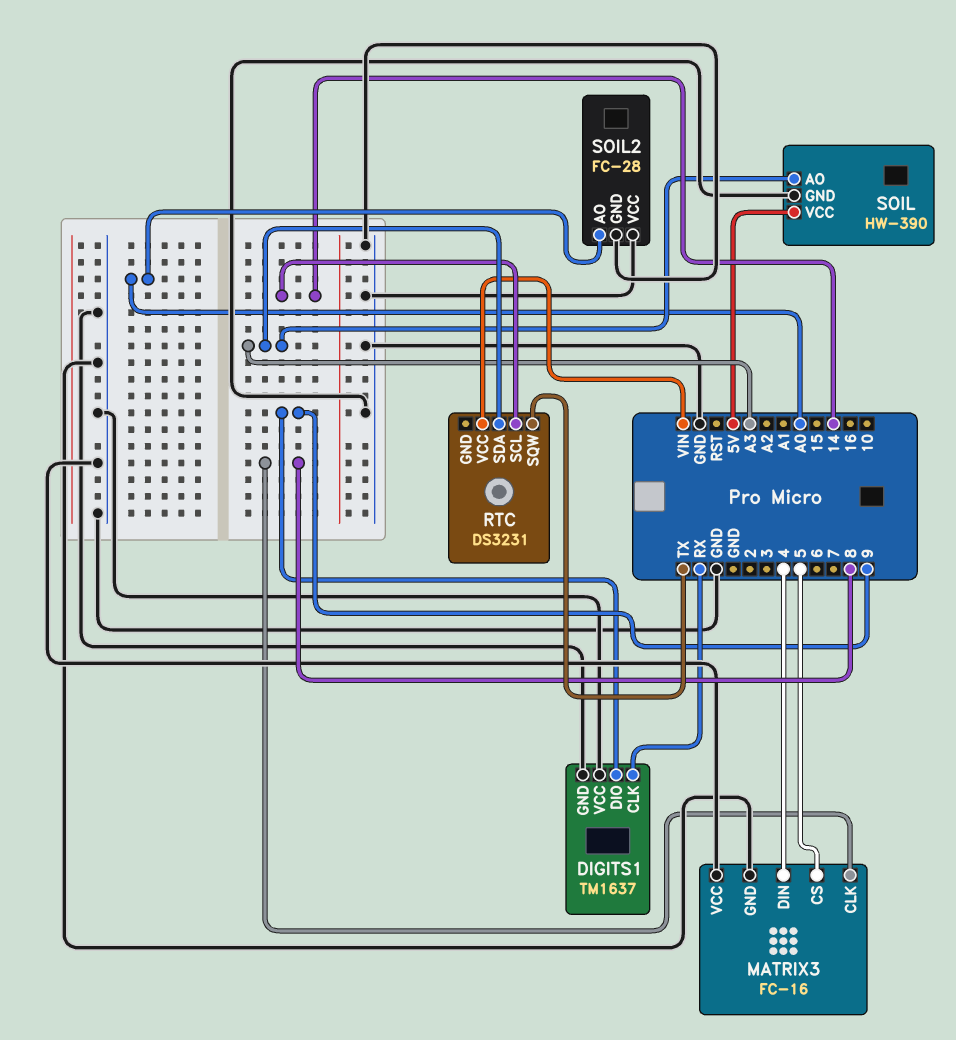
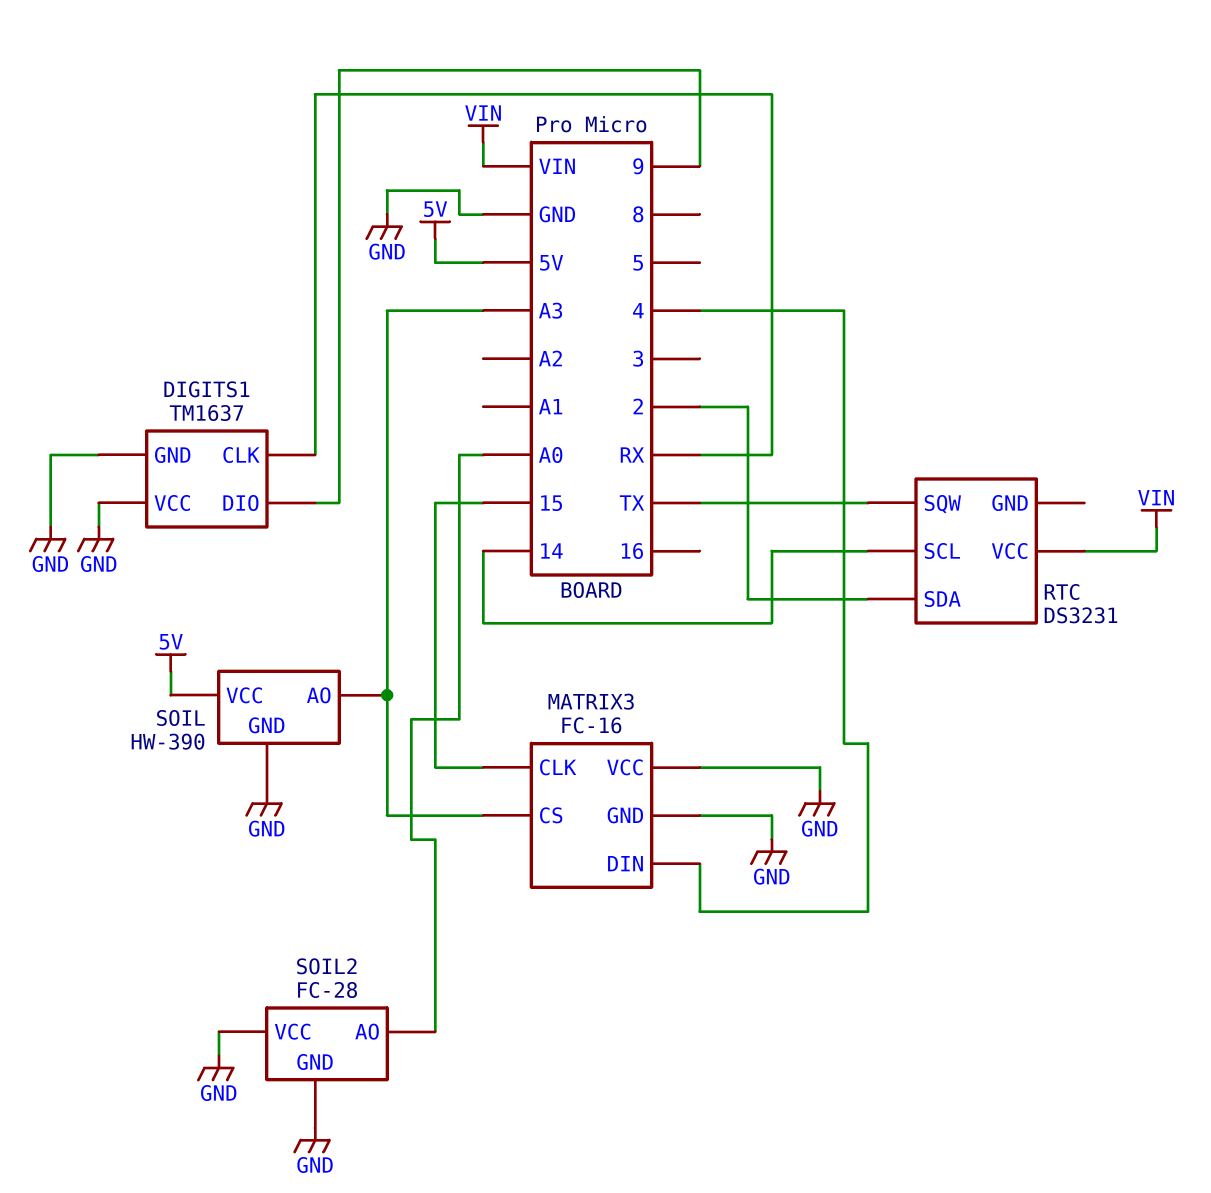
MATRIX3 pin CLK: 8 -> 15
MATRIX3 pin CS: 5 -> A3
RTC pin SDA: A3 -> 2

